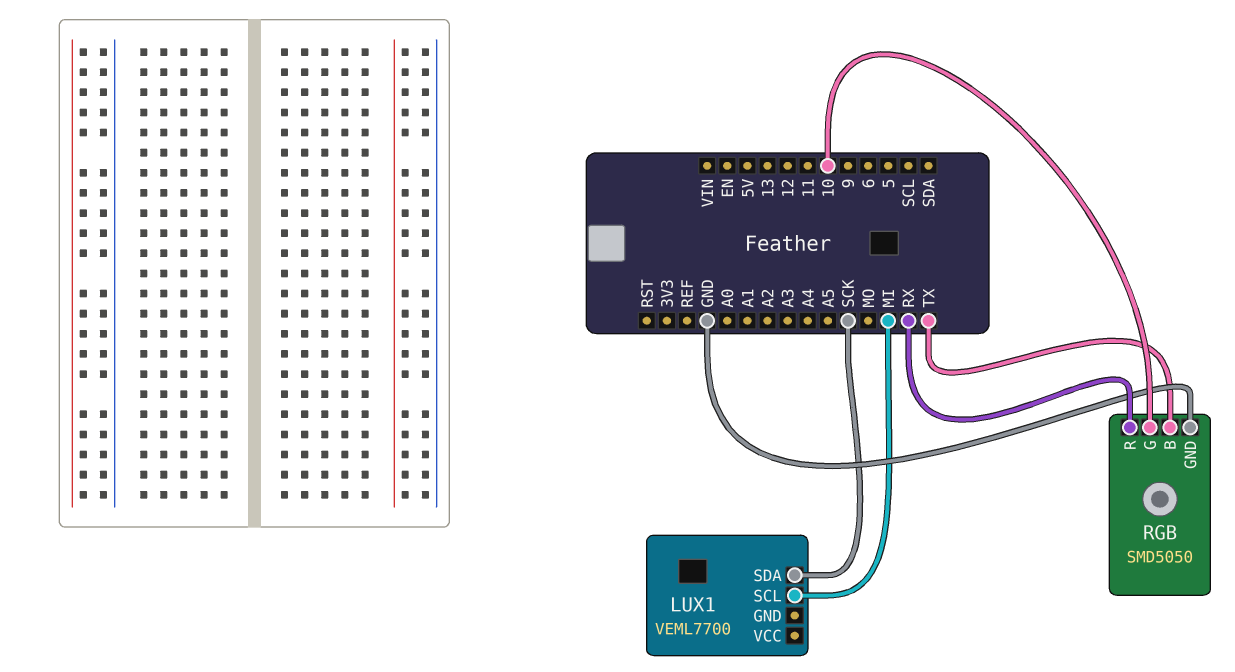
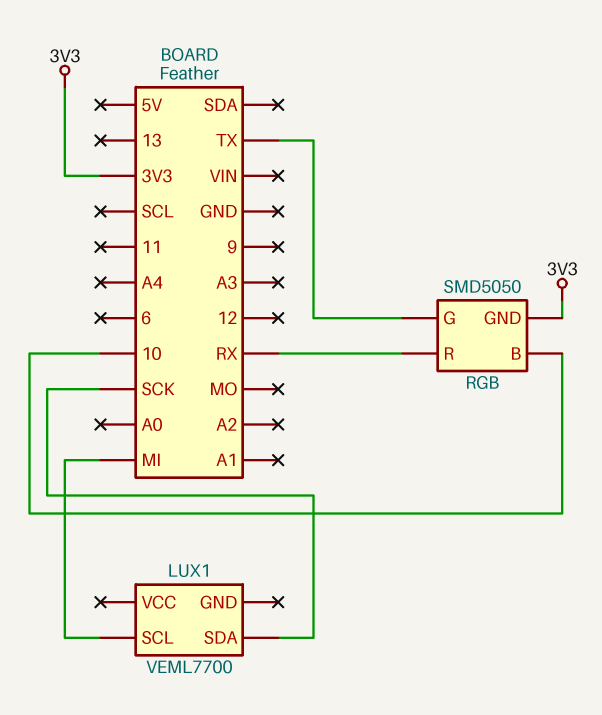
RGB pin B: TX -> 10
RGB pin G: 10 -> TX
RGB pin GND: GND -> 3V3

